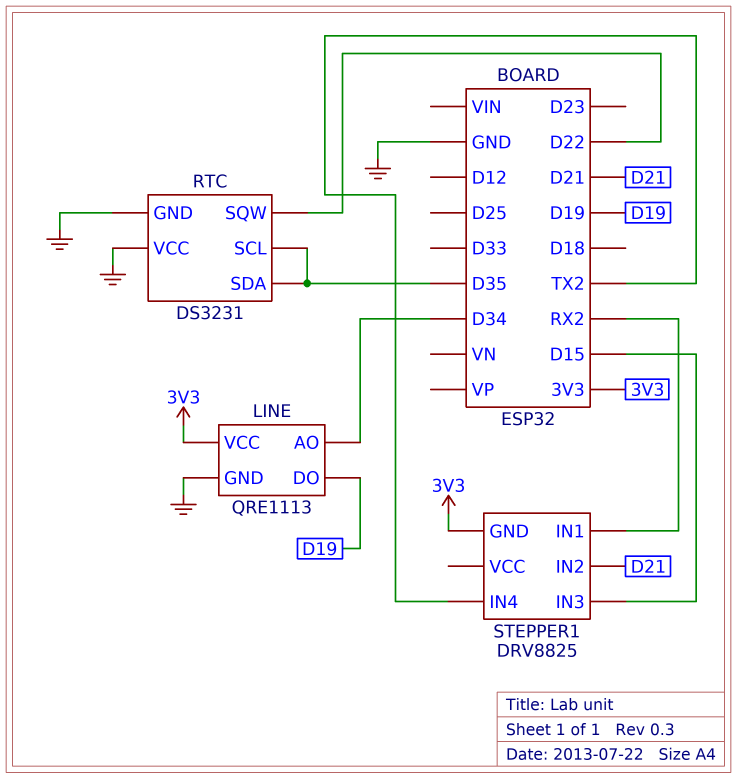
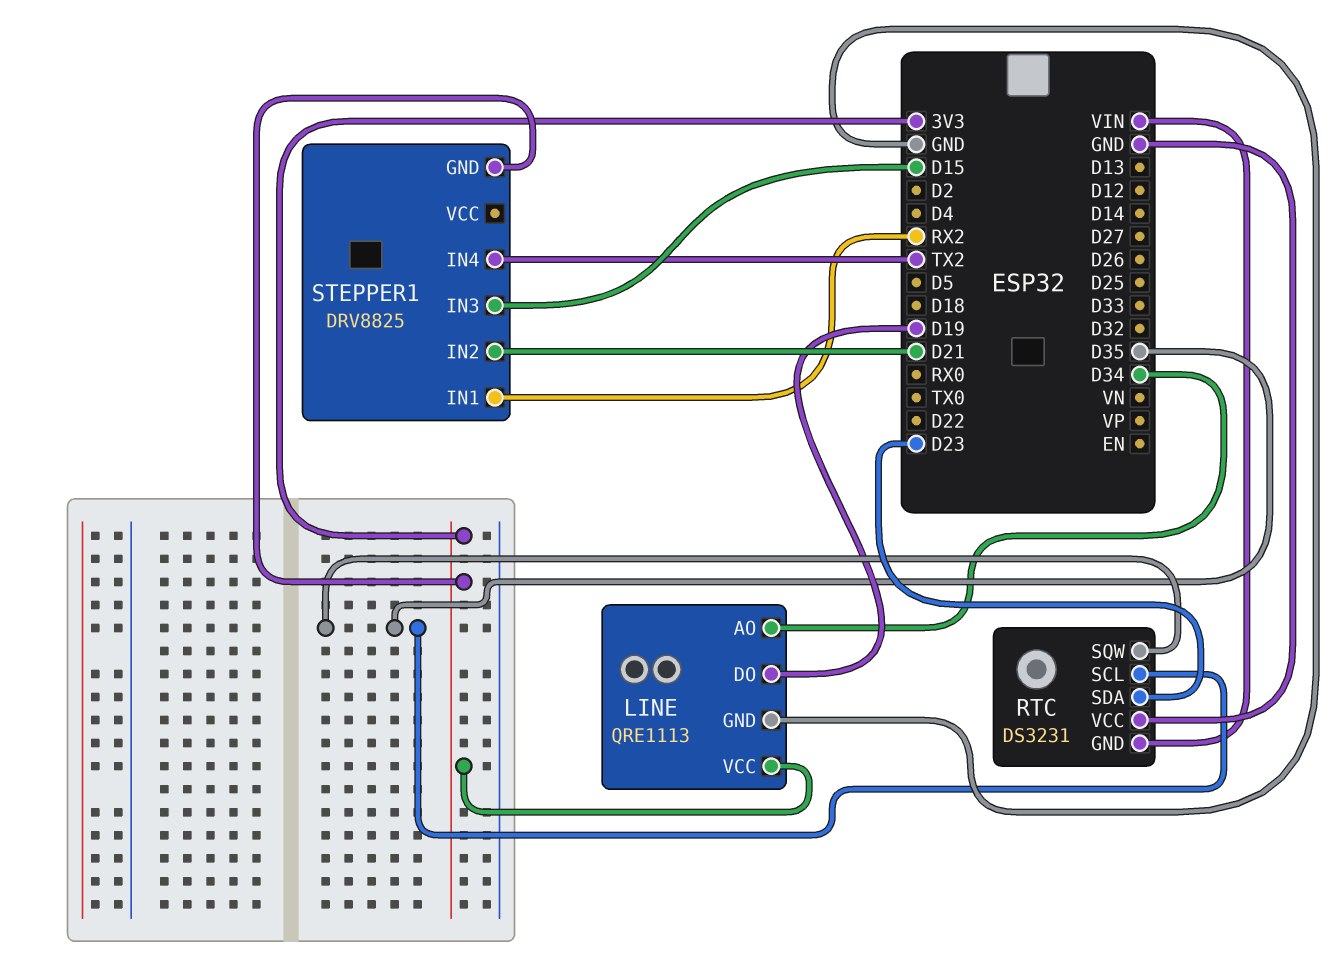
RTC pin GND: GND -> VIN
RTC pin SDA: D35 -> D23
RTC pin SQW: D22 -> D35

